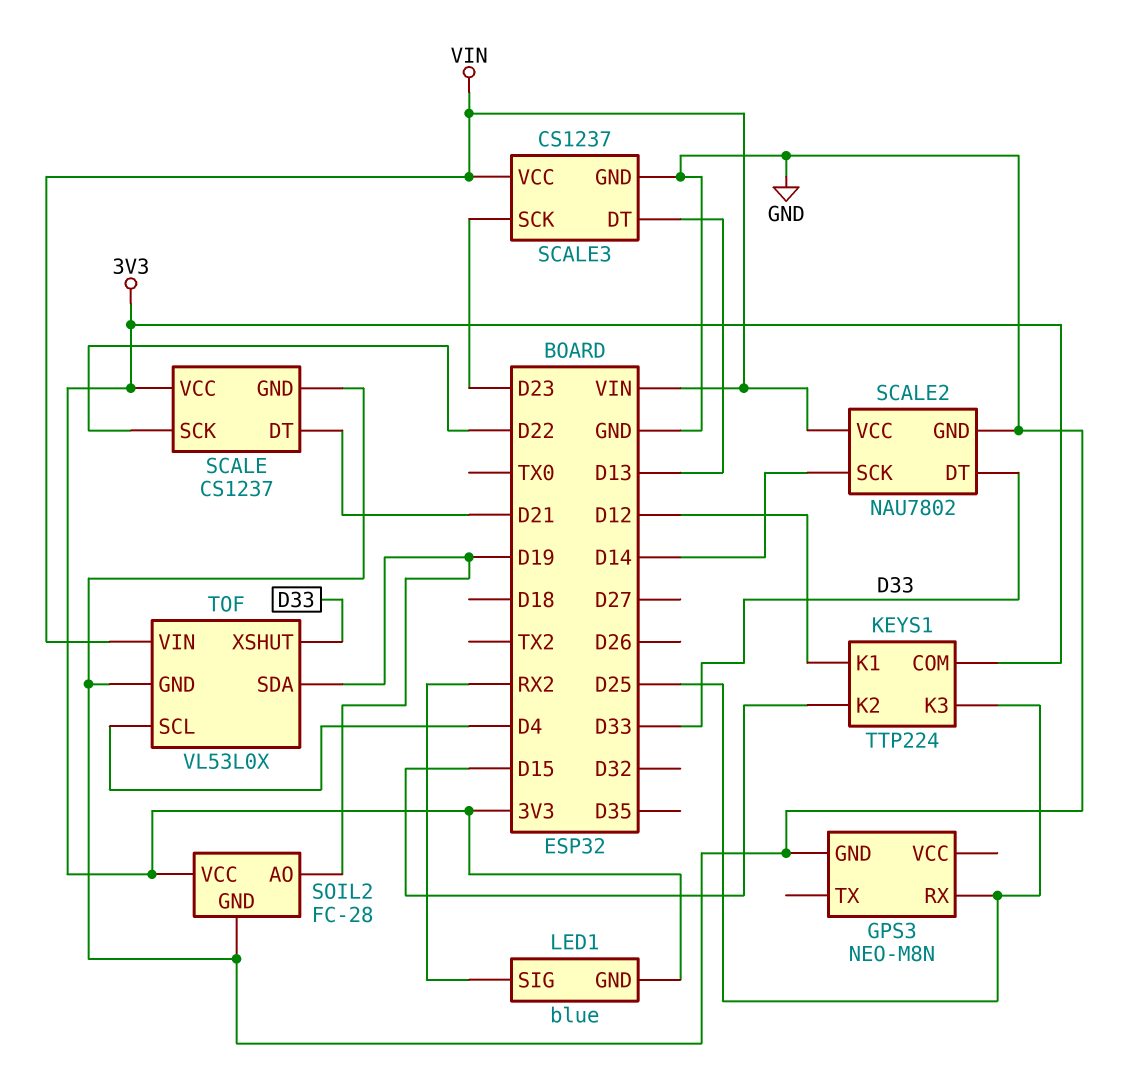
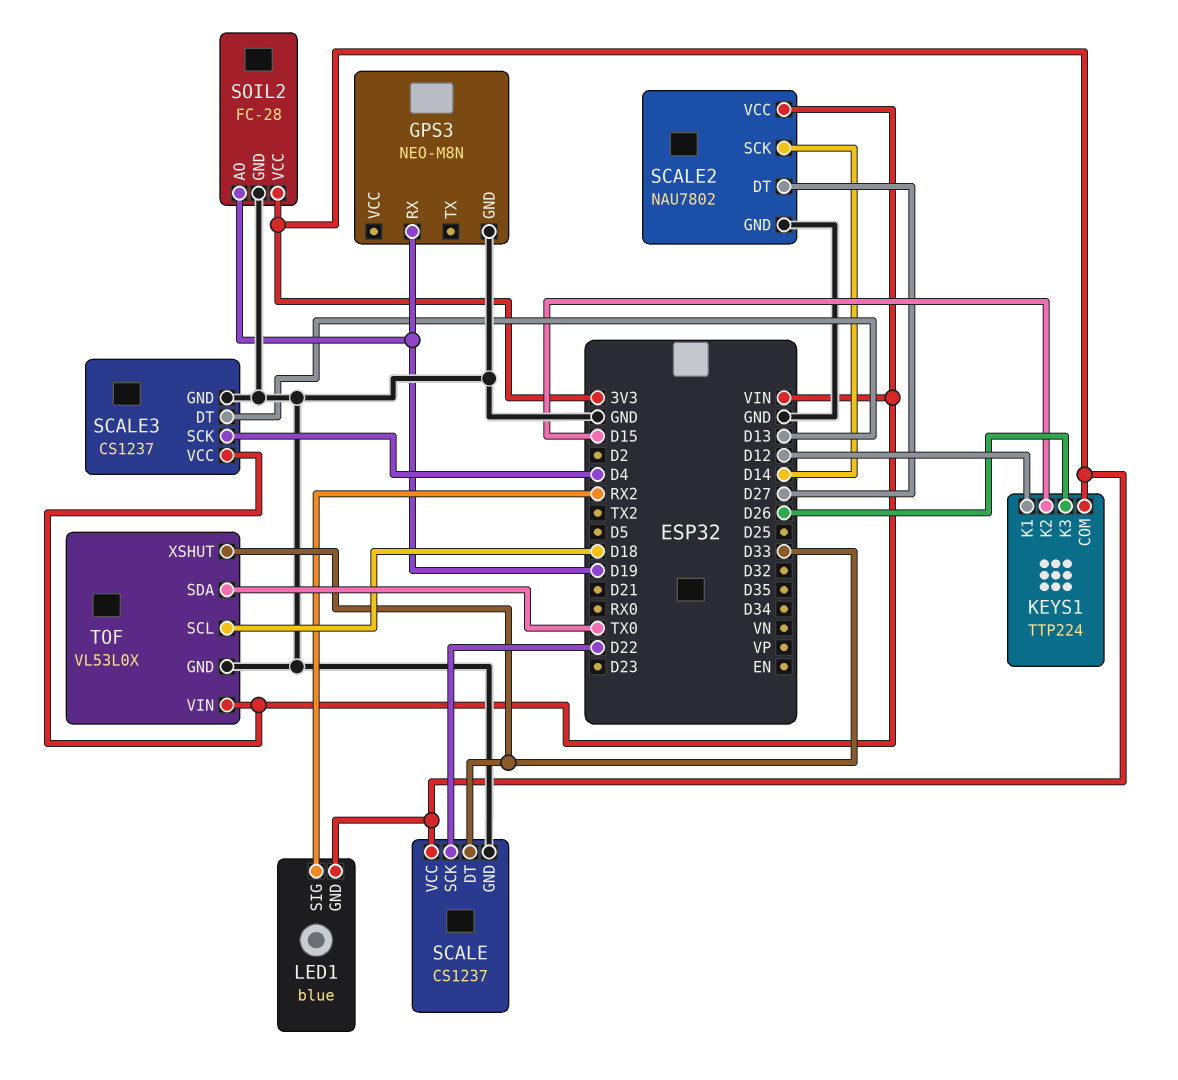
GPS3 pin RX: D25 -> D19
KEYS1 pin K3: D25 -> D26
SCALE pin DT: D21 -> D33
SCALE2 pin DT: D33 -> D27
SCALE3 pin SCK: D23 -> D4
TOF pin SCL: D4 -> D18
TOF pin SDA: D19 -> TX0

